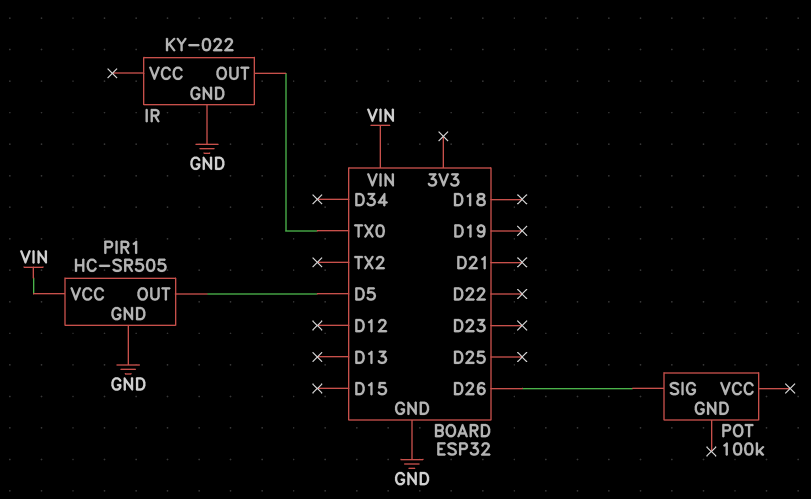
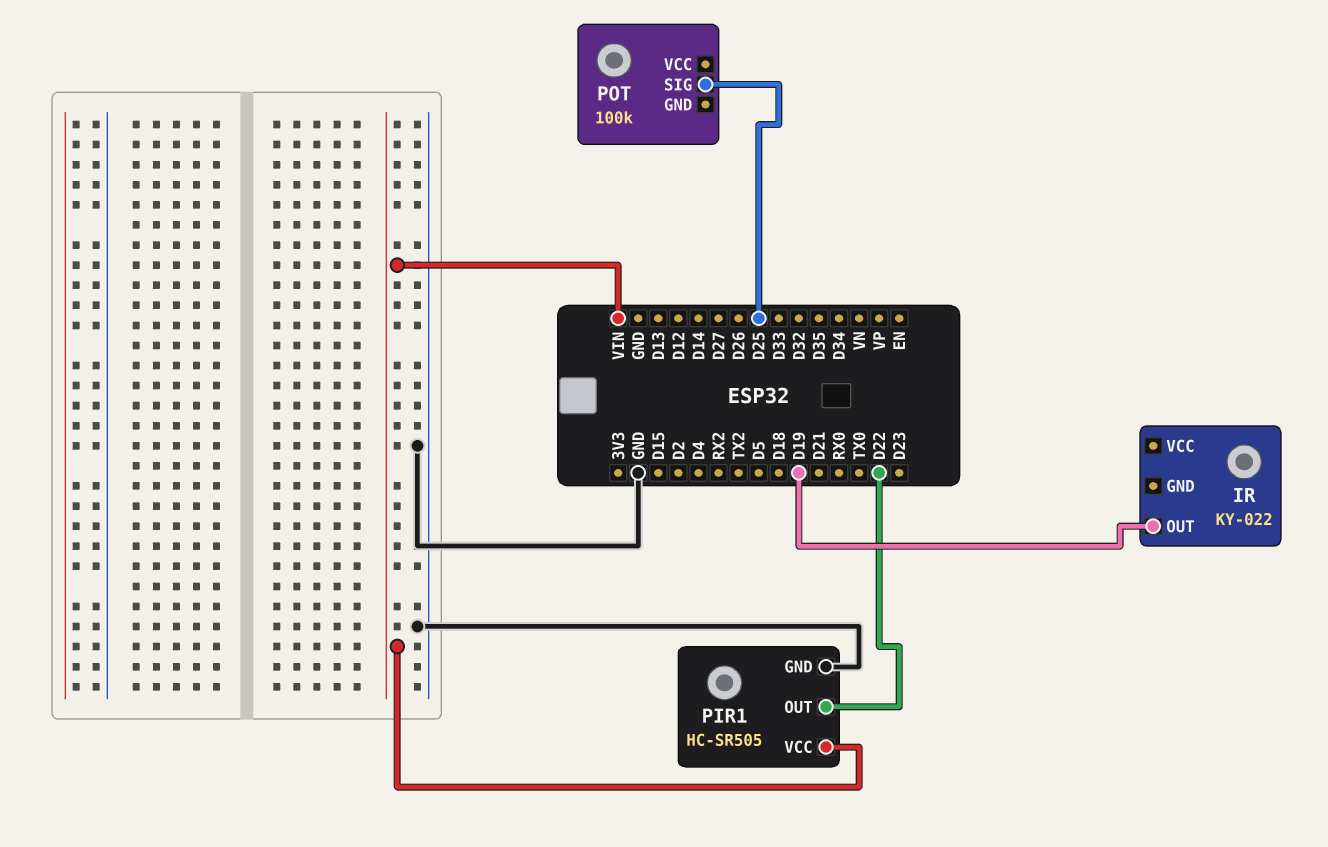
IR pin GND: GND -> none
IR pin OUT: TX0 -> D19
PIR1 pin OUT: D5 -> D22
POT pin SIG: D26 -> D25

